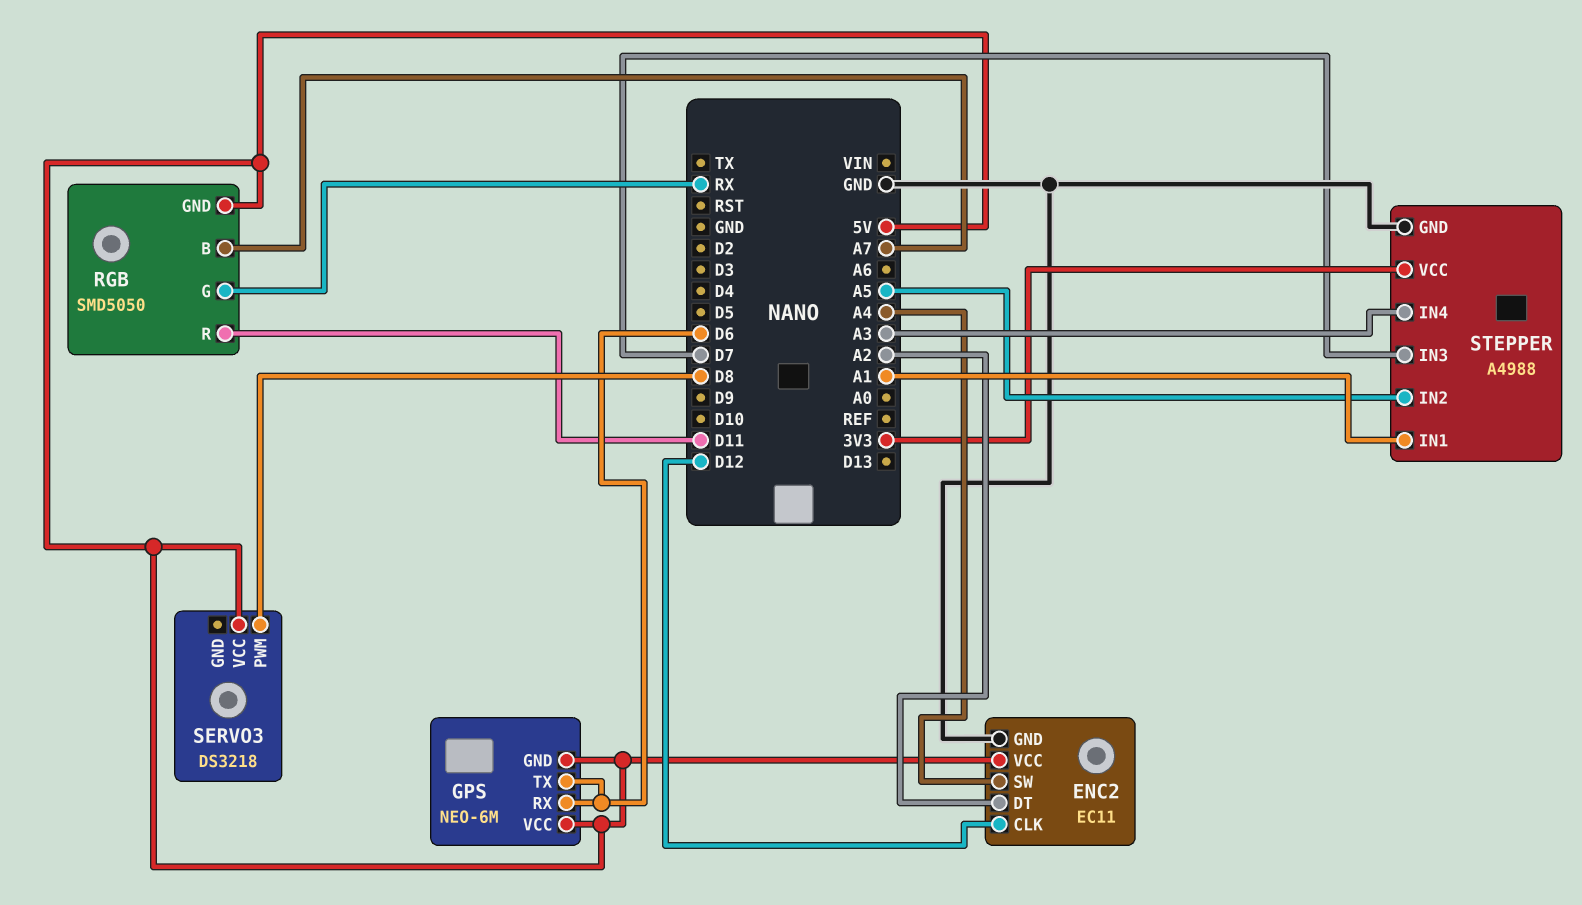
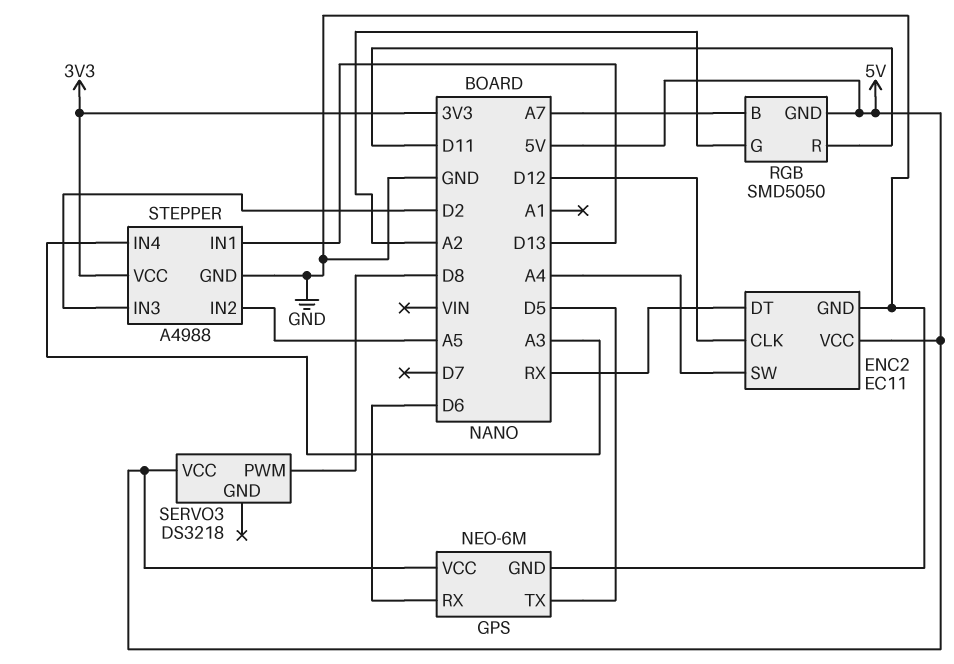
ENC2 pin DT: A2 -> RX
GPS pin GND: 5V -> GND
GPS pin TX: D6 -> D5
RGB pin G: RX -> A2
STEPPER pin IN1: A1 -> D13
STEPPER pin IN3: D7 -> D2

